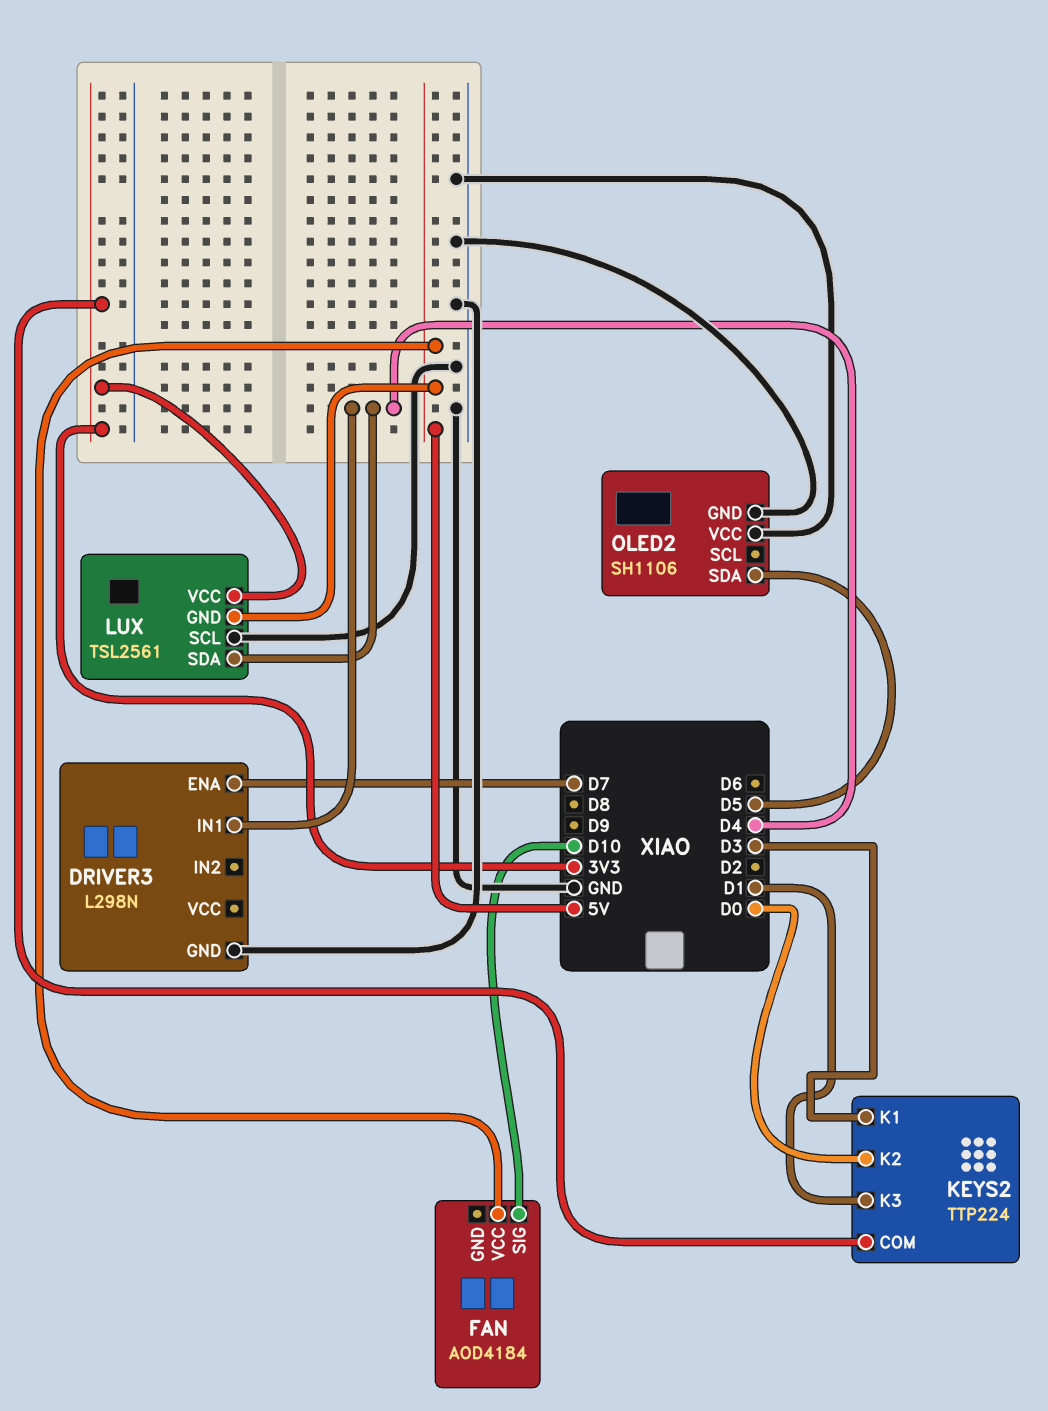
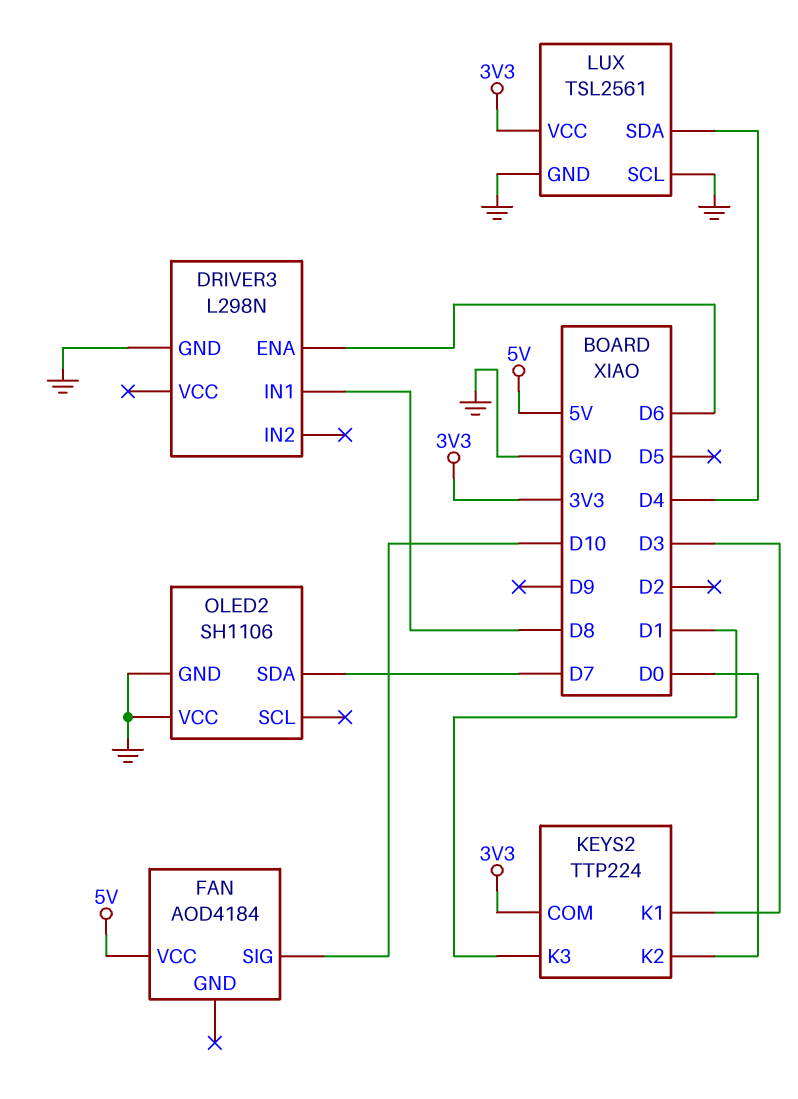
DRIVER3 pin ENA: D7 -> D6
DRIVER3 pin IN1: D4 -> D8
LUX pin GND: 5V -> GND
OLED2 pin SDA: D5 -> D7

